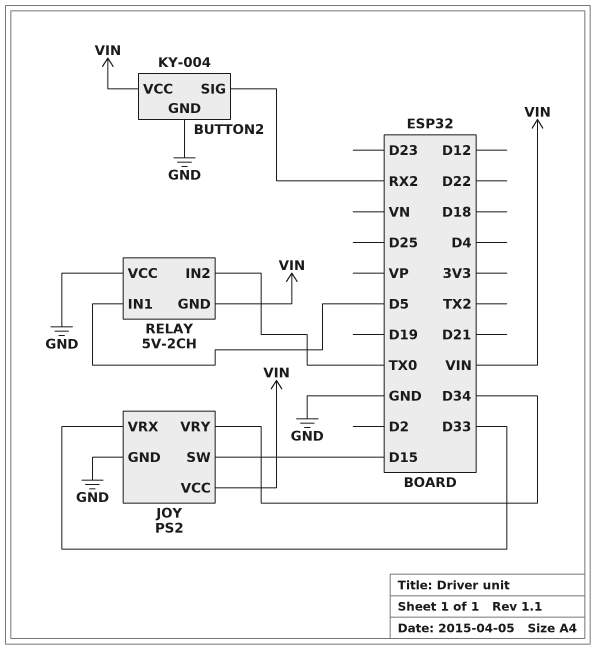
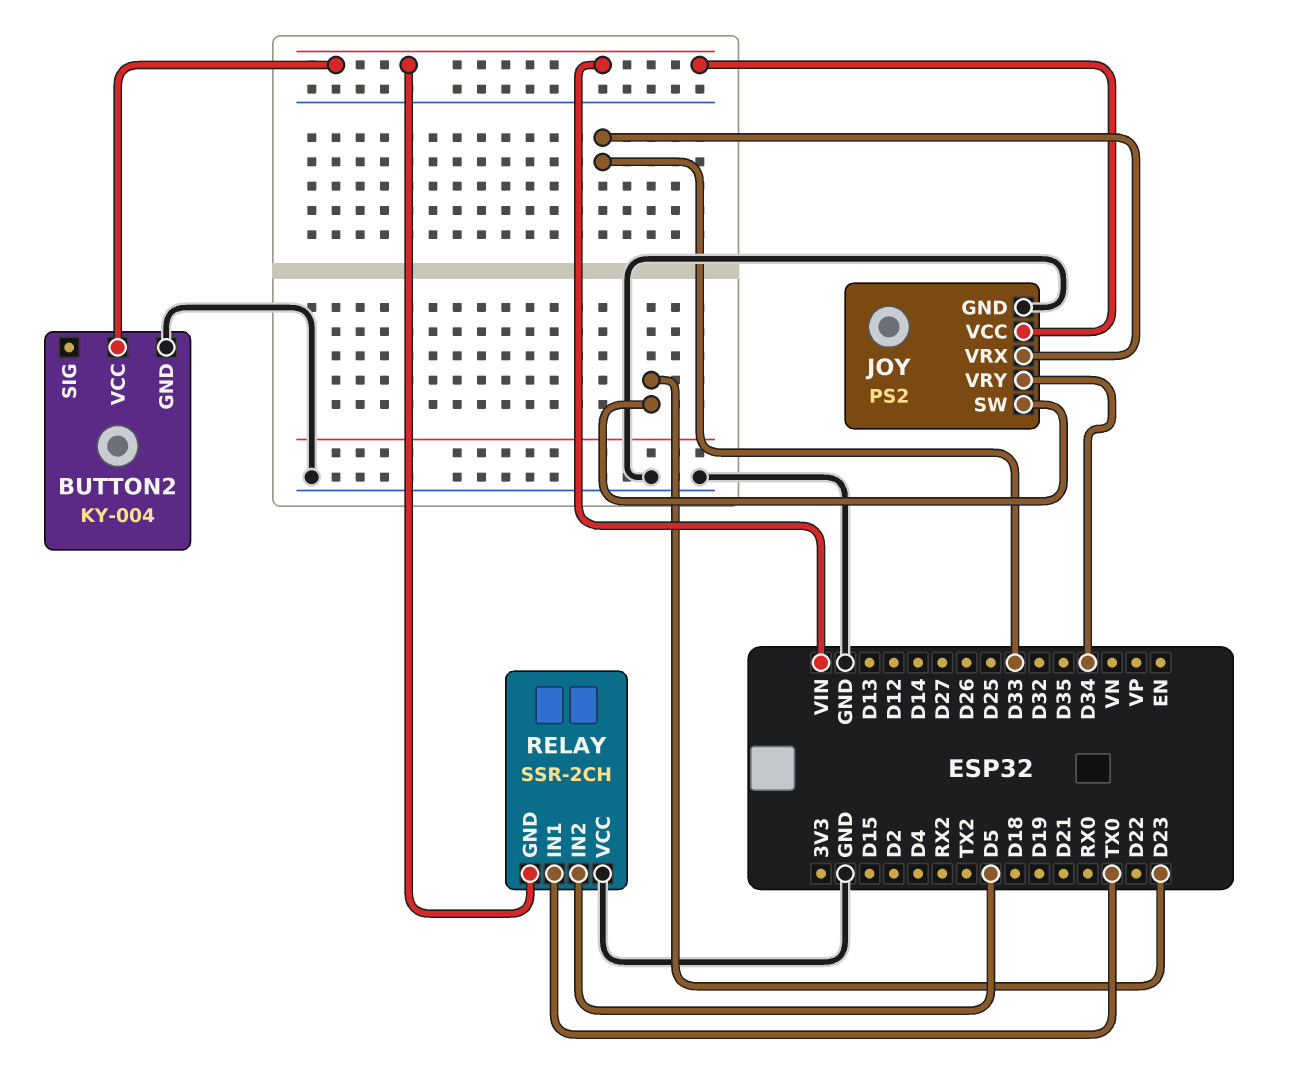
BUTTON2 pin SIG: RX2 -> none
JOY pin SW: D15 -> D23
RELAY: 5V-2CH -> SSR-2CH
RELAY pin IN1: D5 -> TX0
RELAY pin IN2: TX0 -> D5

